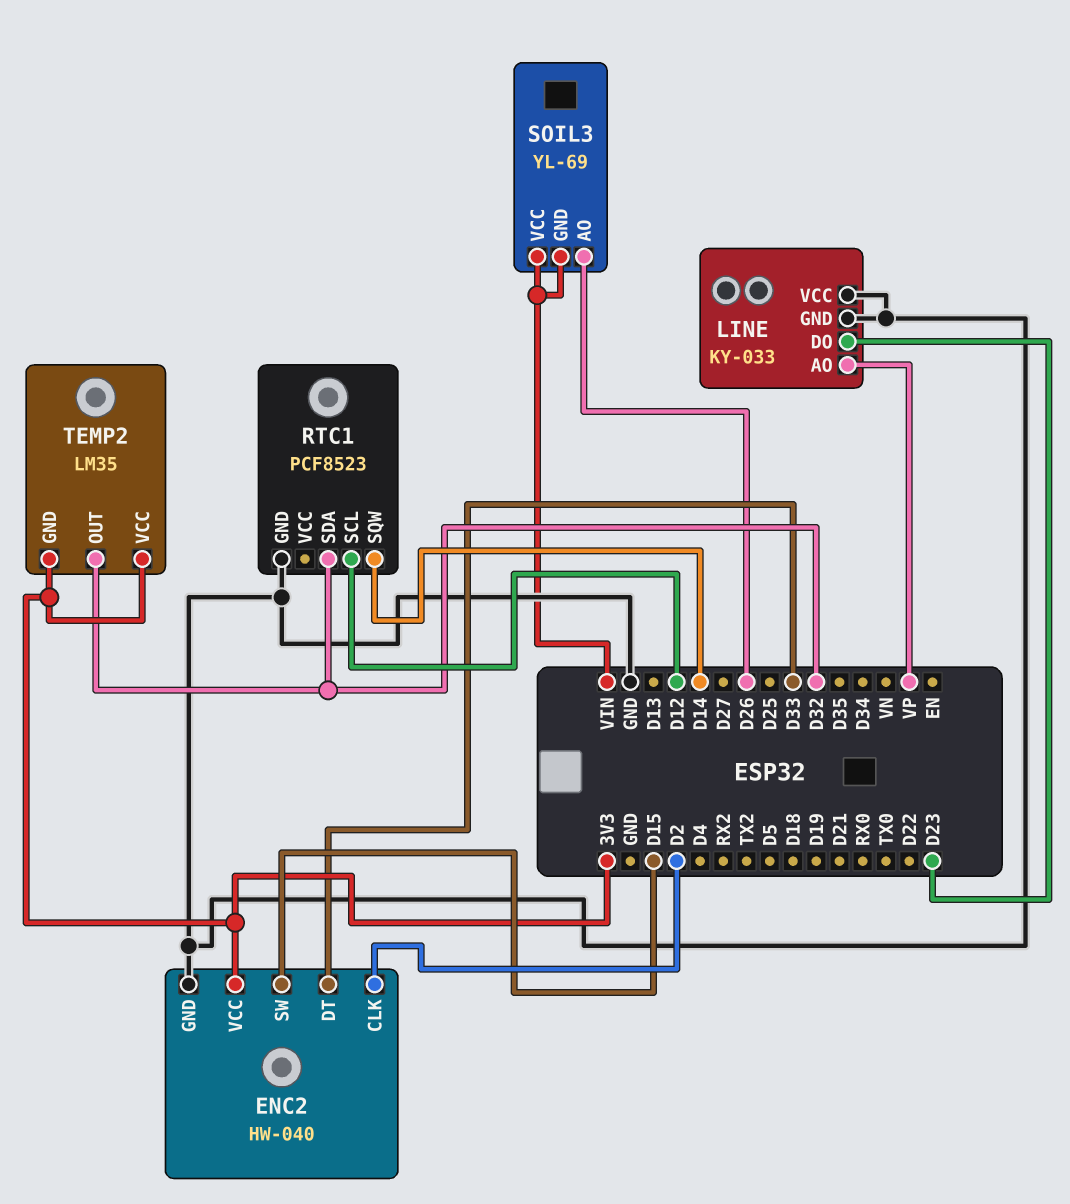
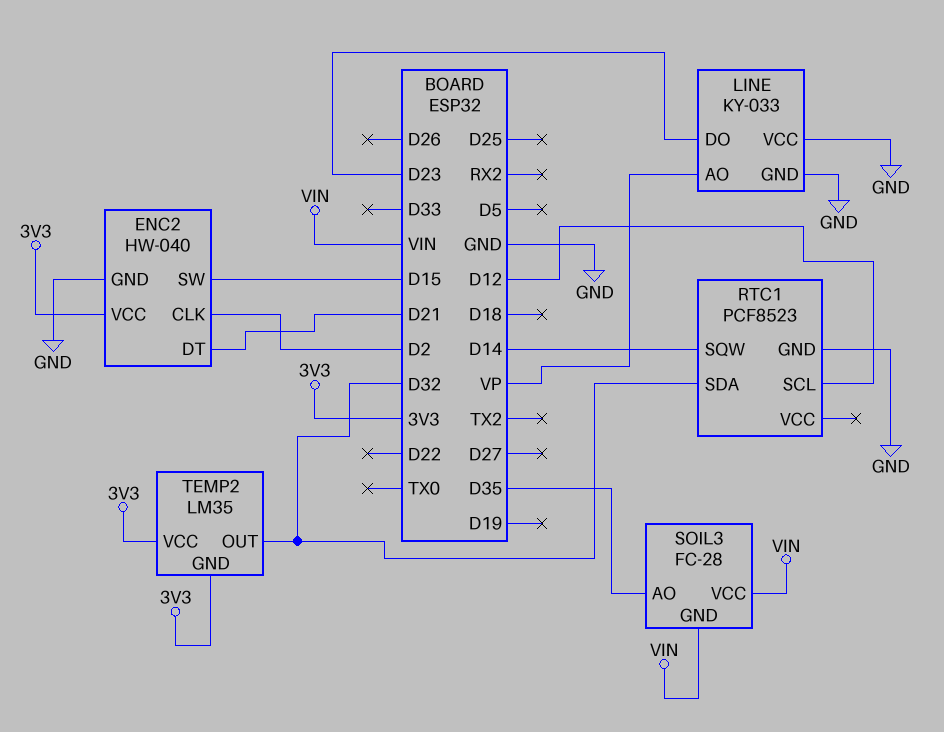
ENC2 pin DT: D33 -> D21
SOIL3: YL-69 -> FC-28
SOIL3 pin AO: D26 -> D35

